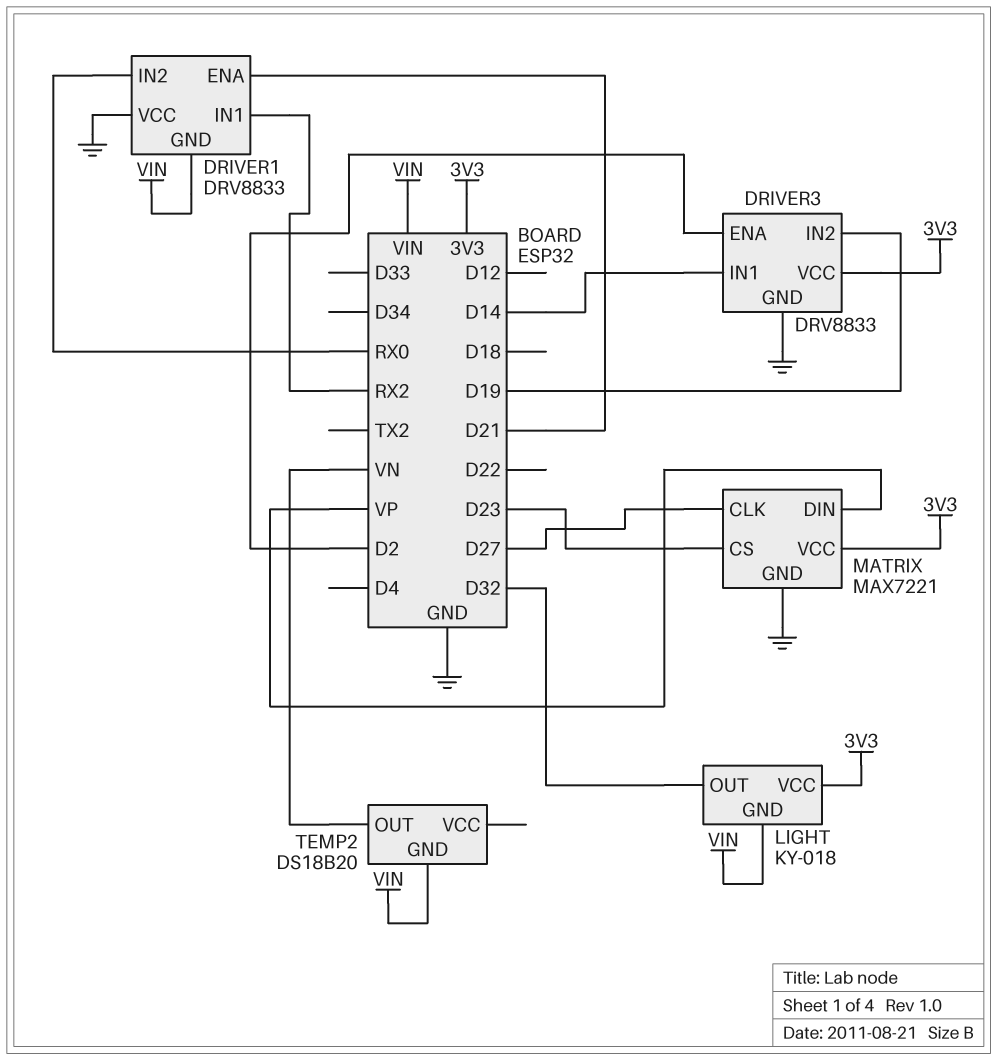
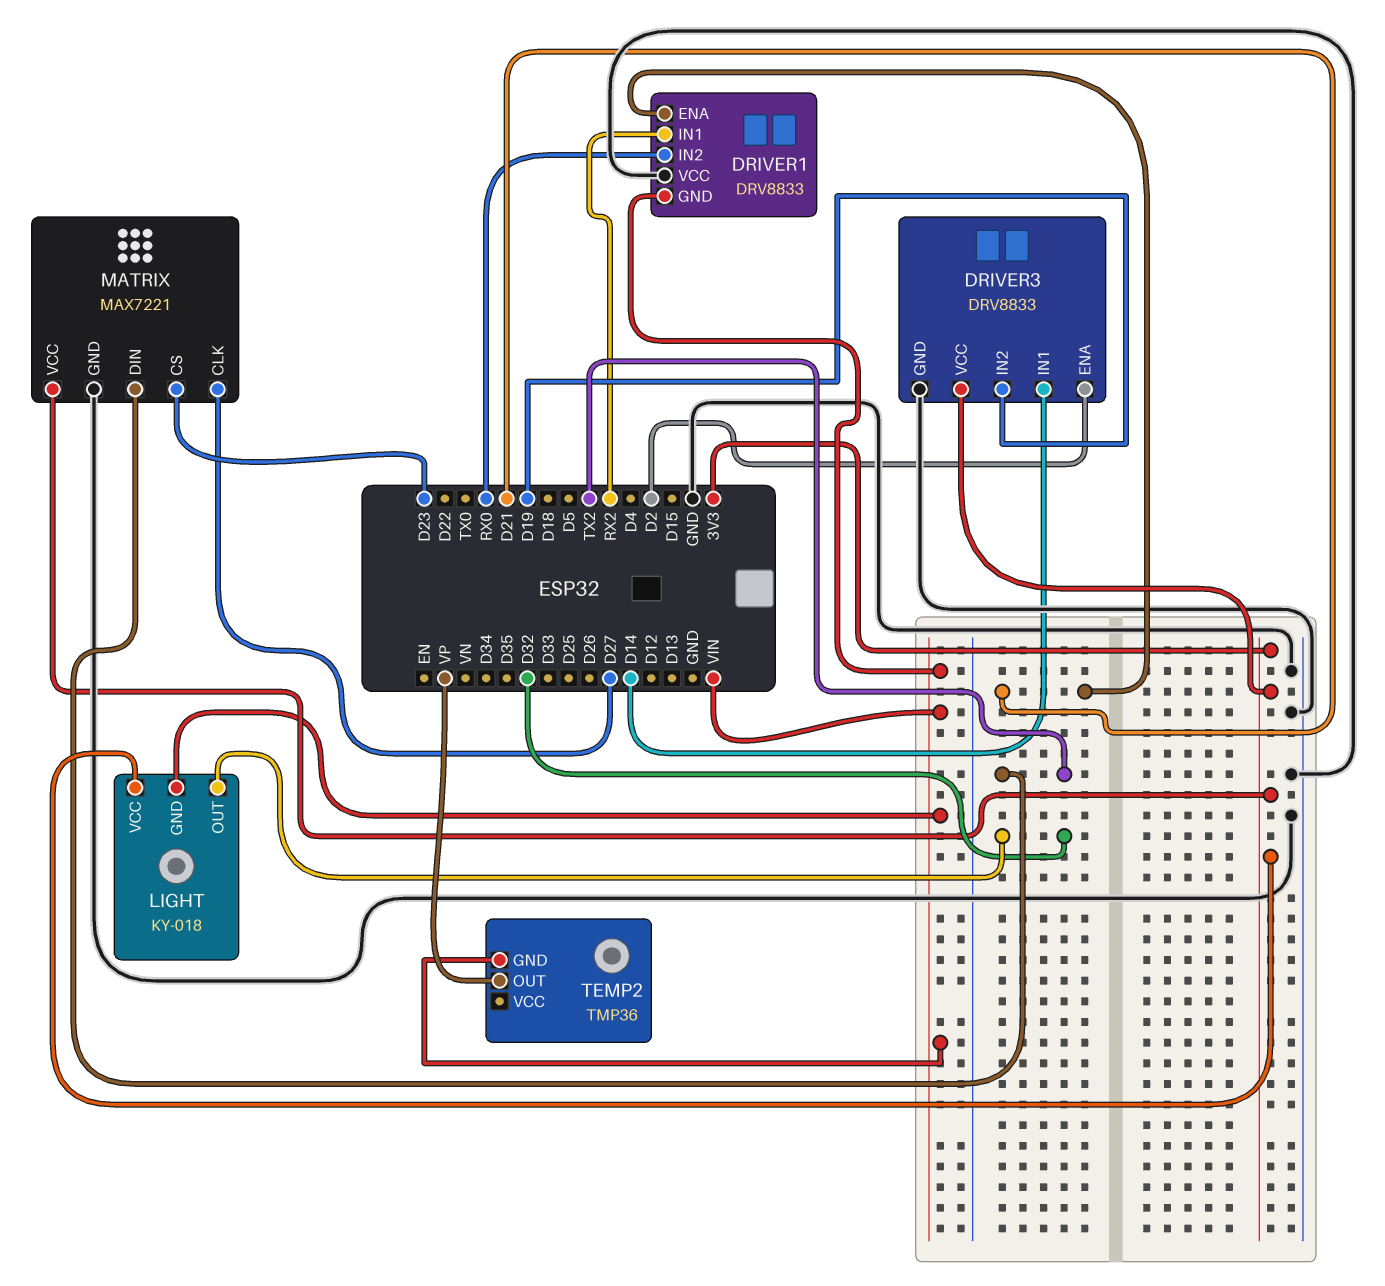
MATRIX pin DIN: VP -> TX2
TEMP2: DS18B20 -> TMP36
TEMP2 pin OUT: VN -> VP

